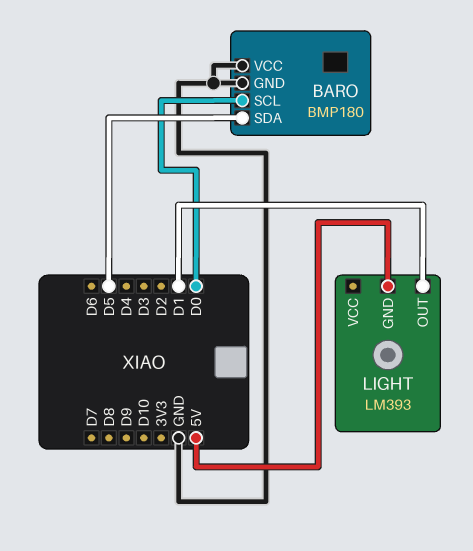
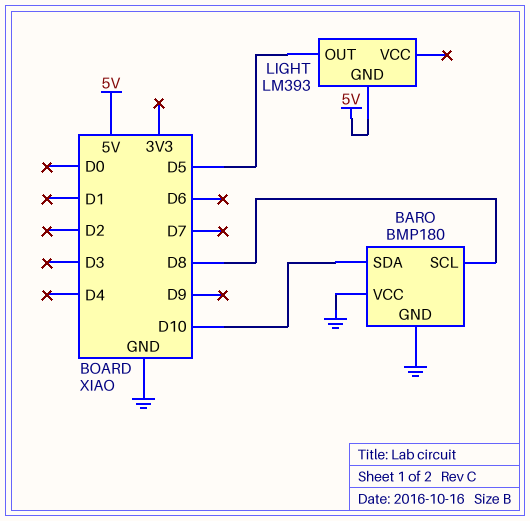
BARO pin SCL: D0 -> D8
BARO pin SDA: D5 -> D10
LIGHT pin OUT: D1 -> D5

